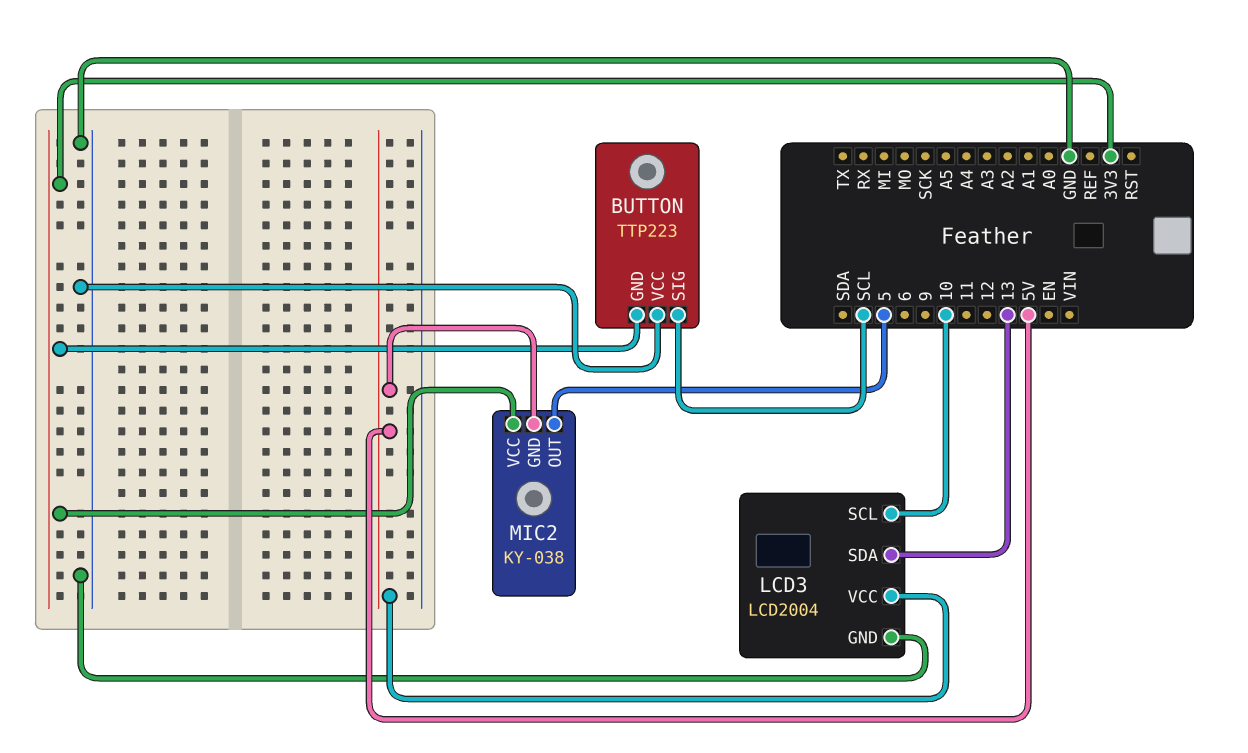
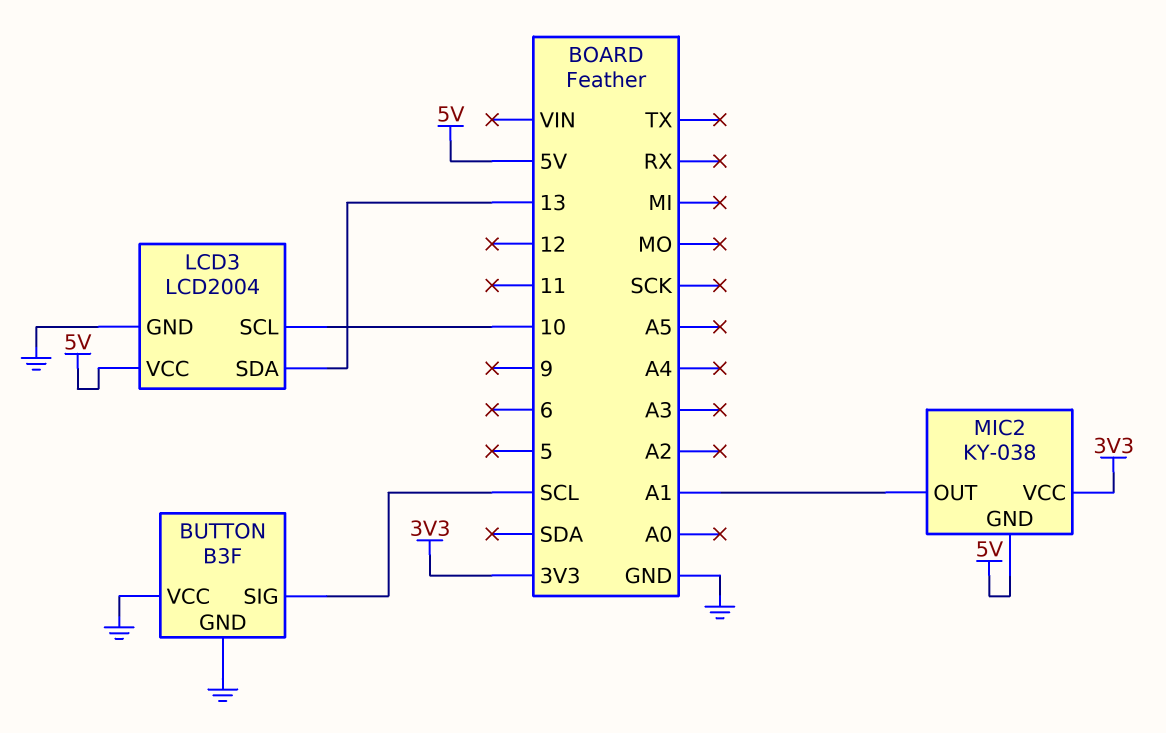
BUTTON: TTP223 -> B3F
BUTTON pin GND: 3V3 -> GND
MIC2 pin OUT: 5 -> A1

